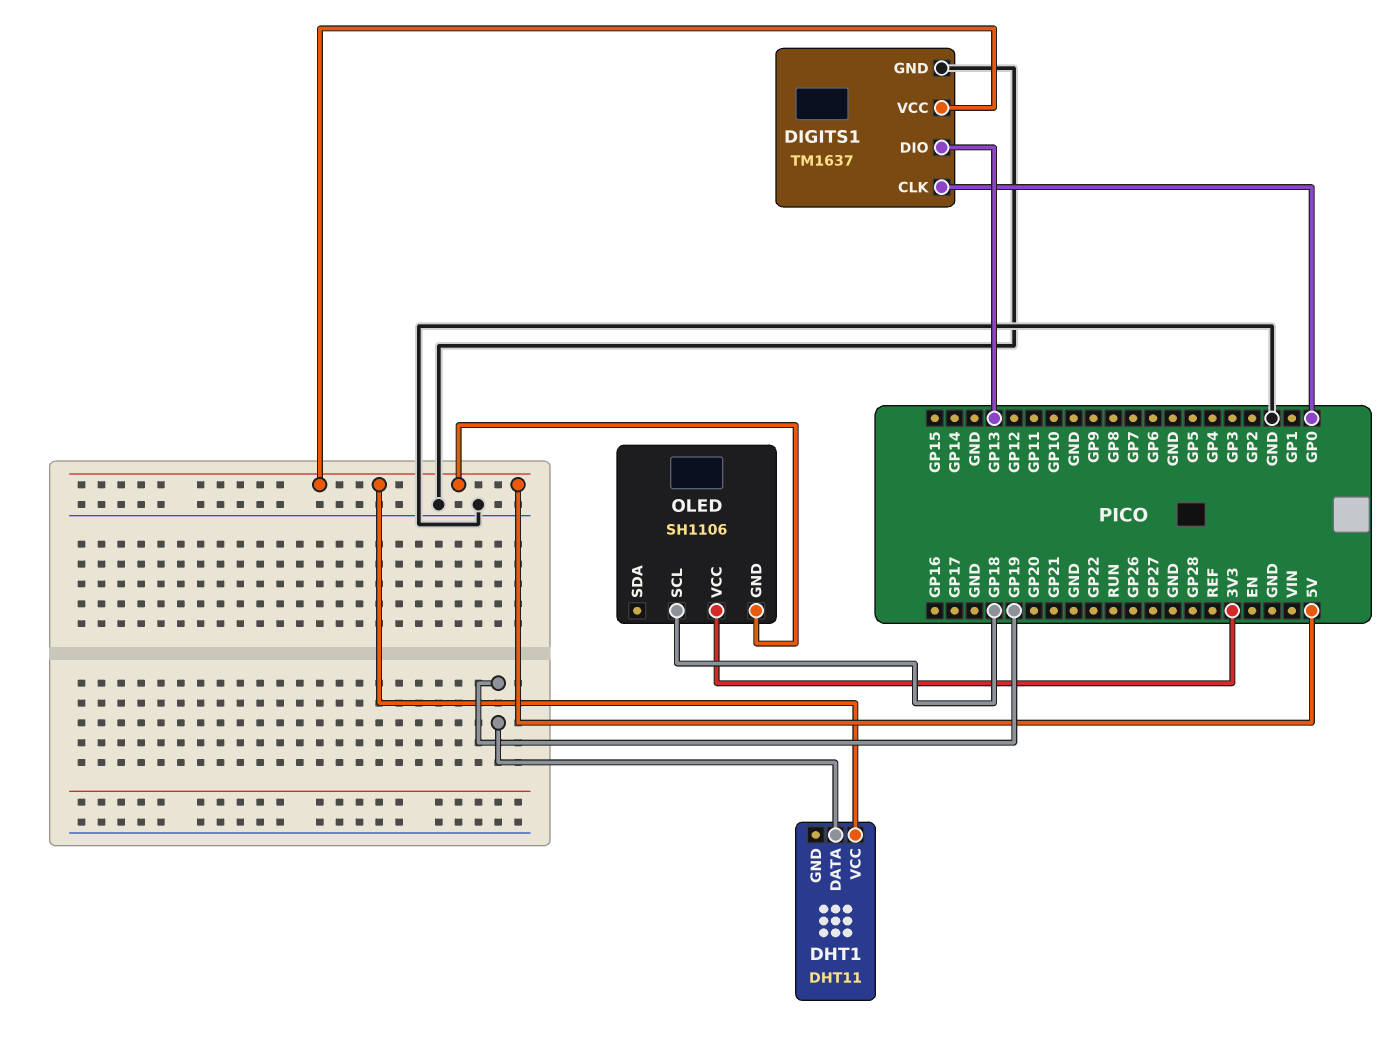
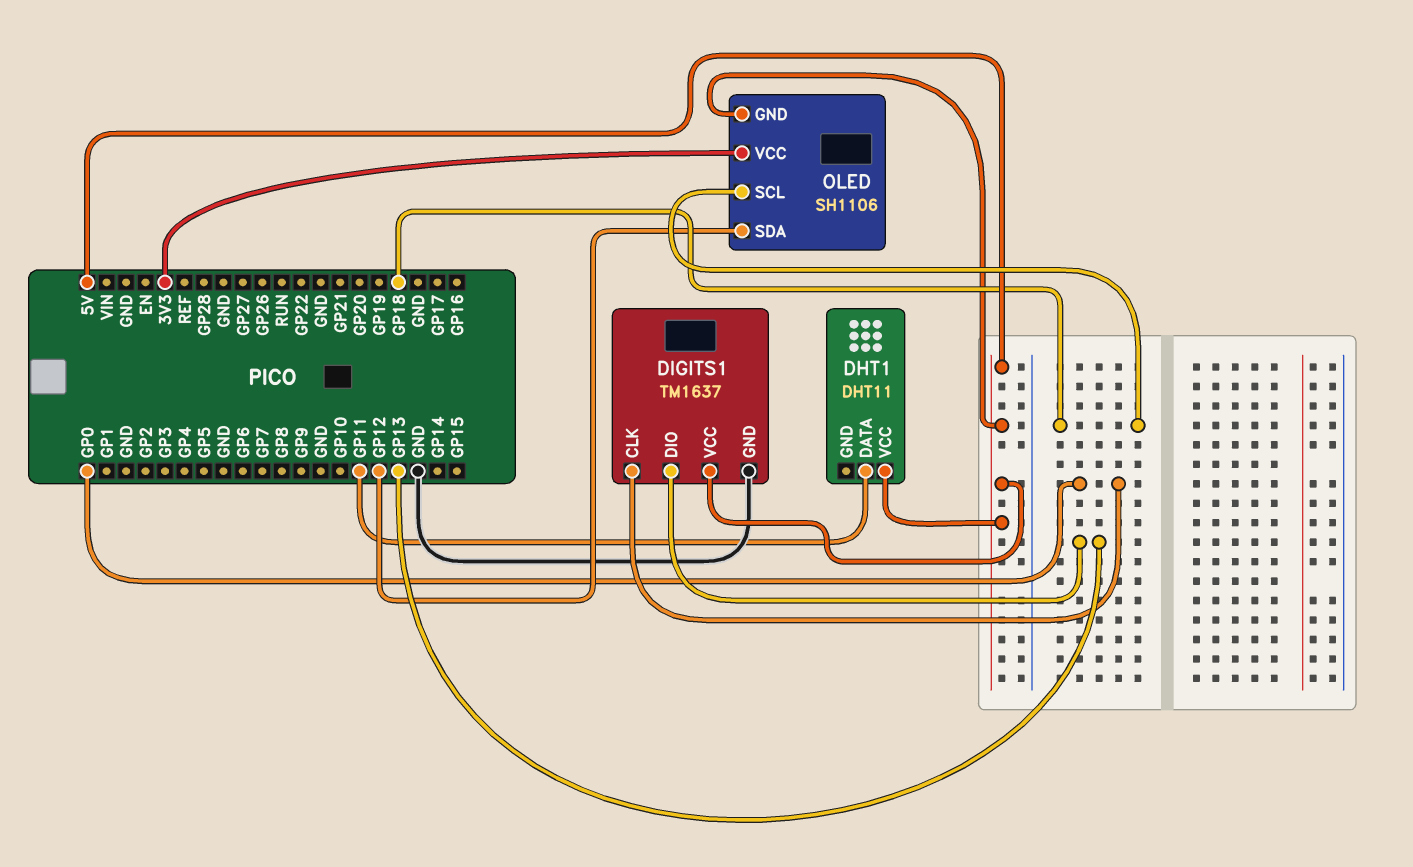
DHT1 pin DATA: GP19 -> GP11
OLED pin SDA: none -> GP12

